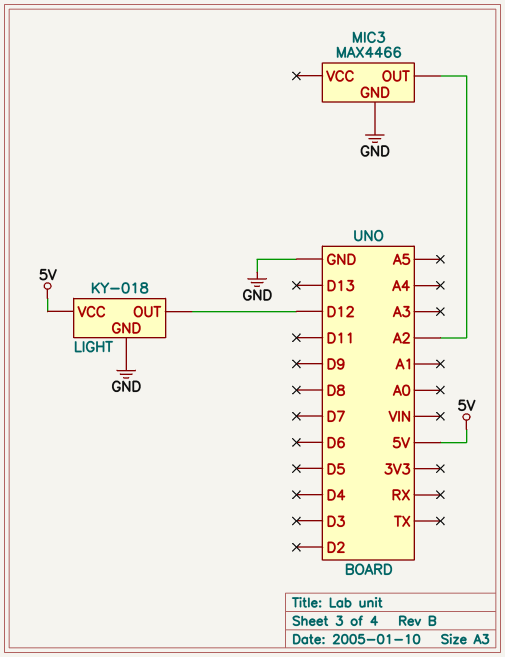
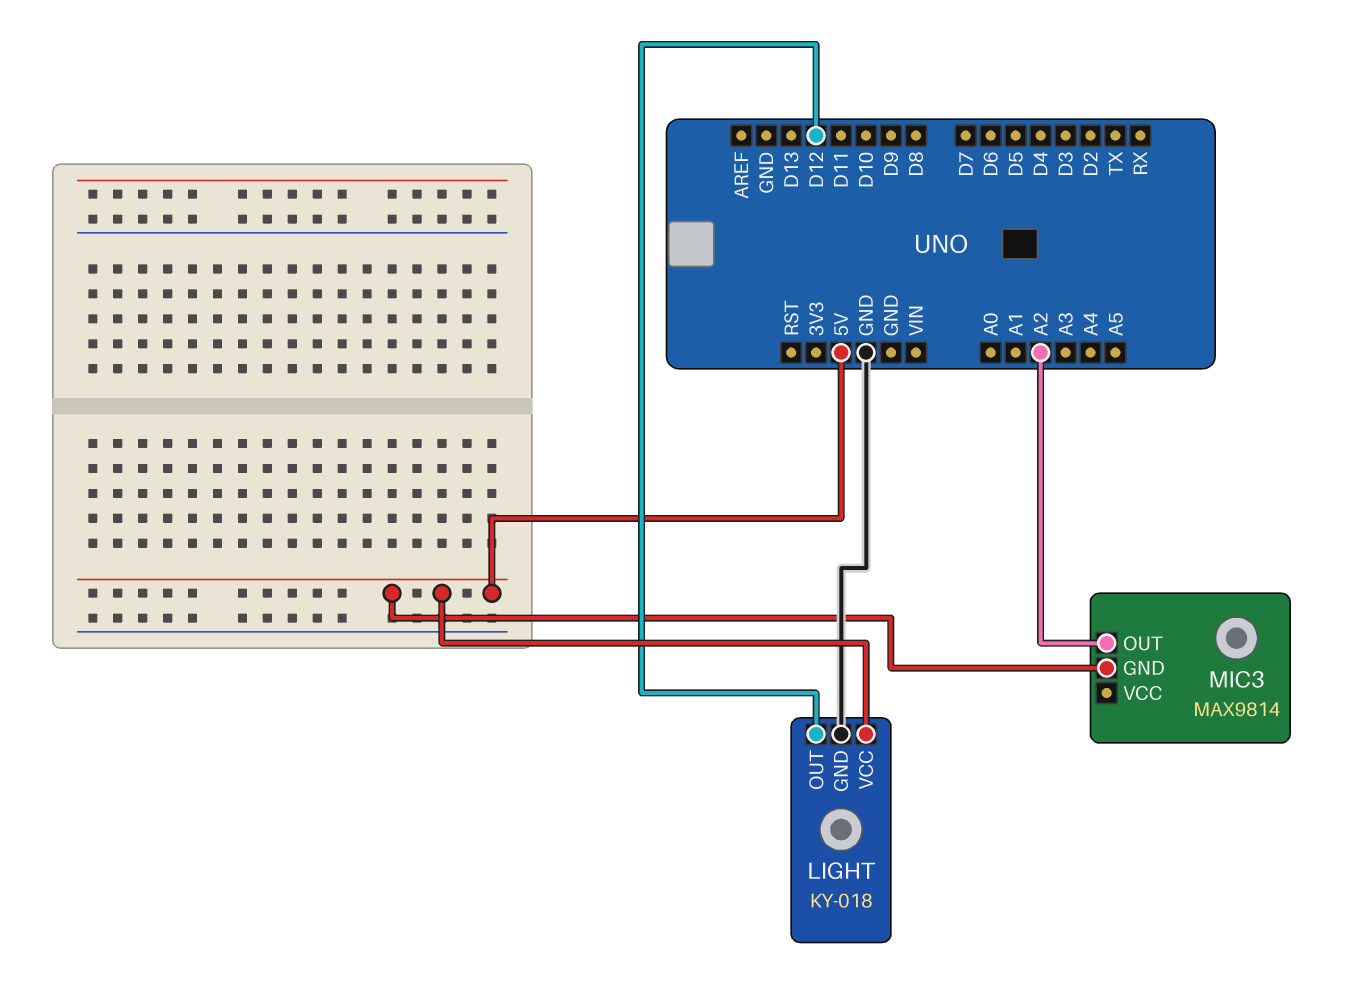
MIC3: MAX4466 -> MAX9814
MIC3 pin GND: GND -> 5V

